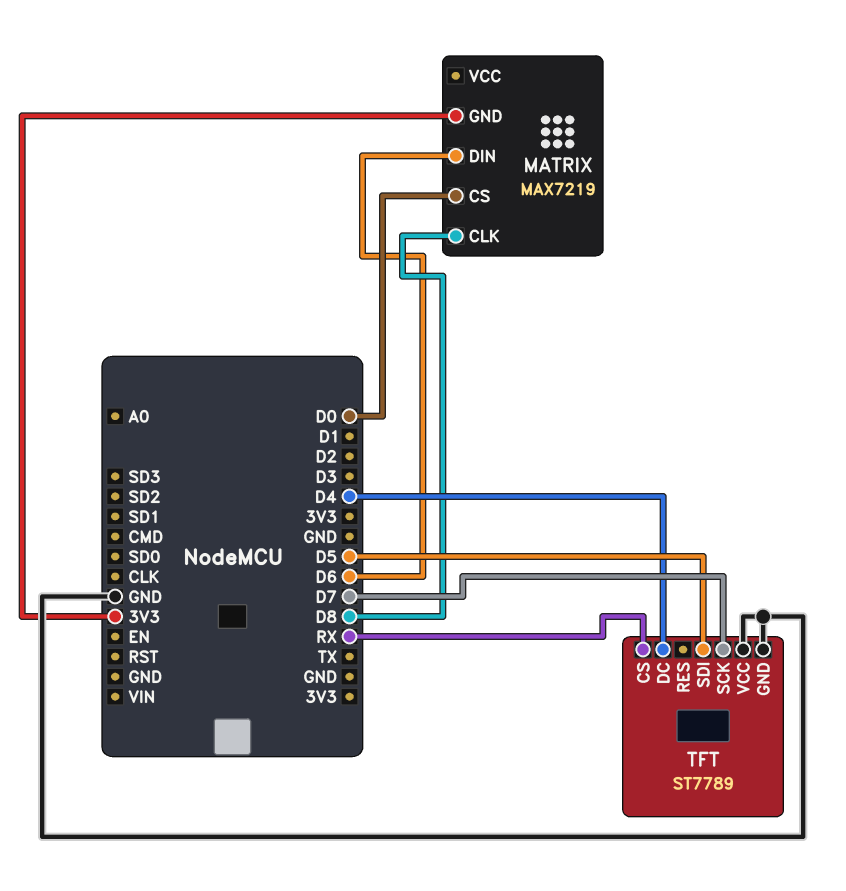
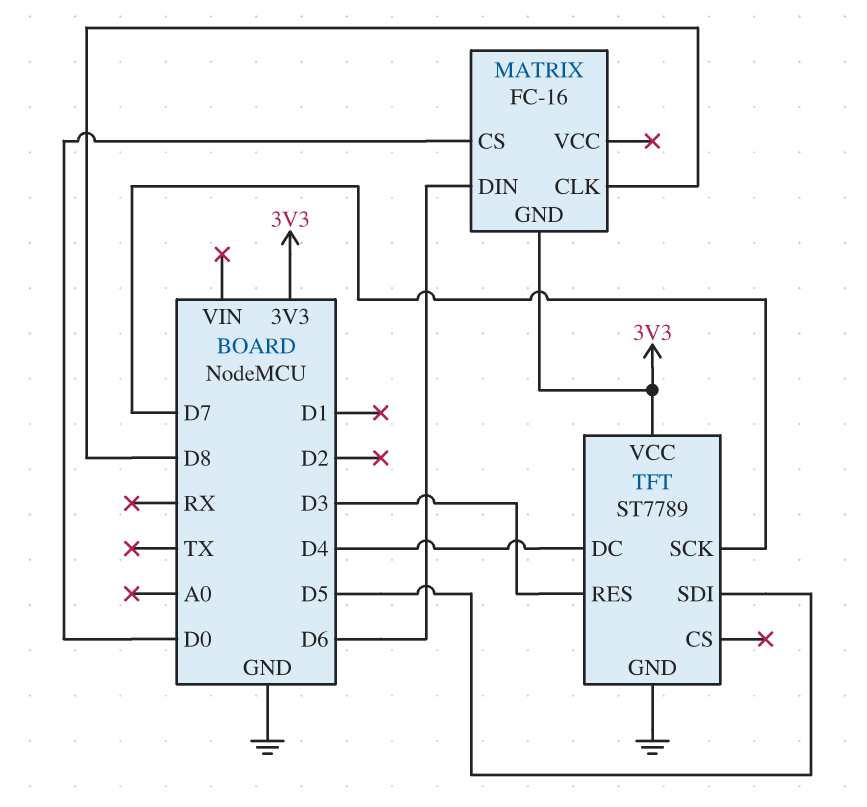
MATRIX: MAX7219 -> FC-16
TFT pin CS: RX -> none
TFT pin RES: none -> D3
TFT pin VCC: GND -> 3V3

